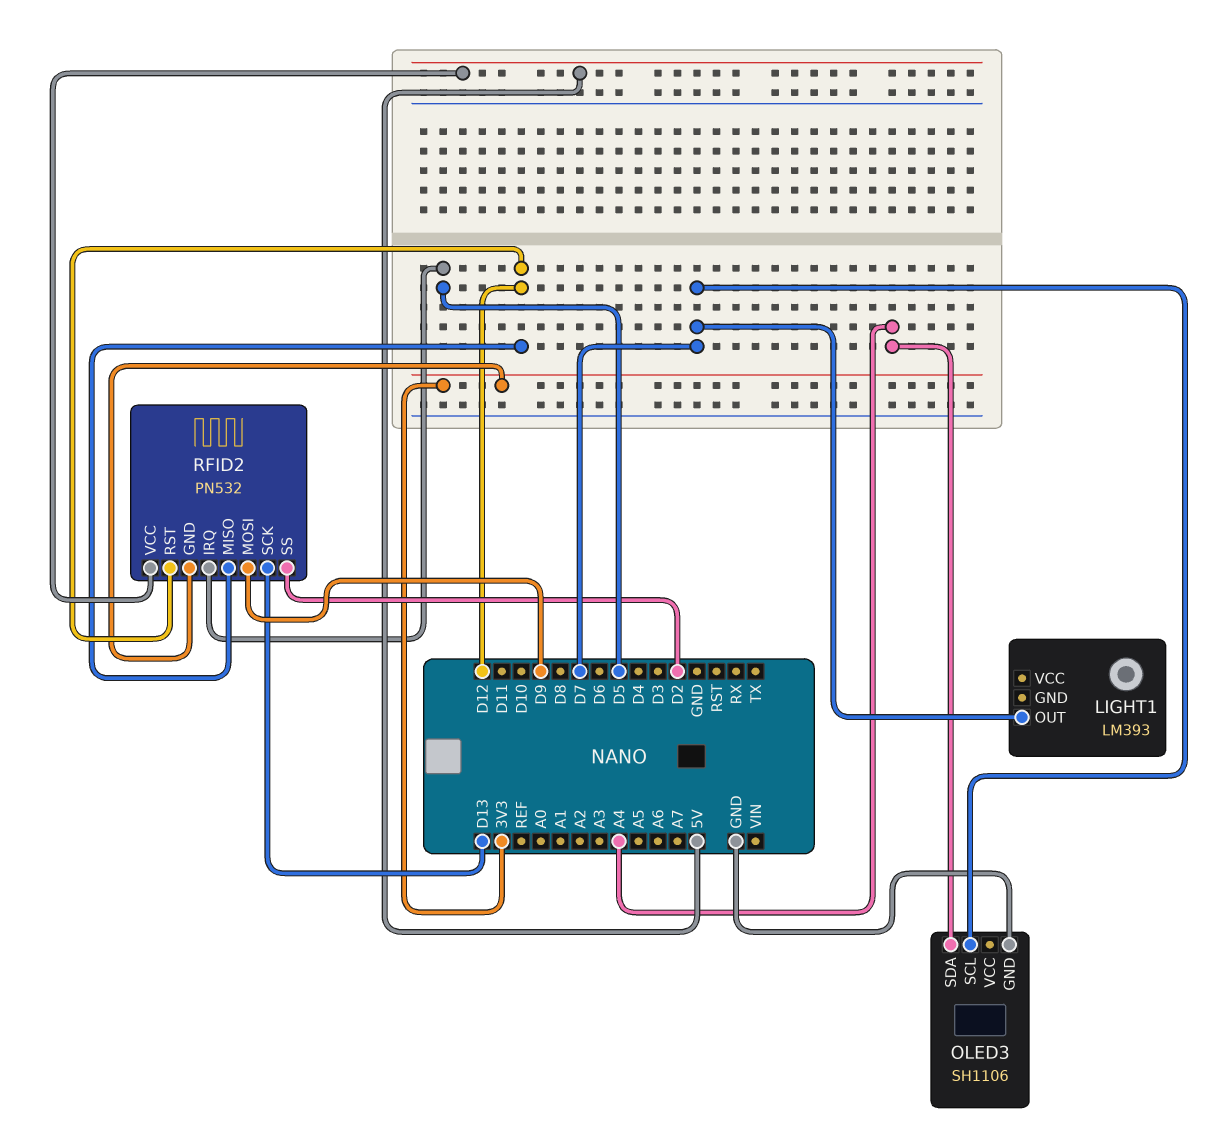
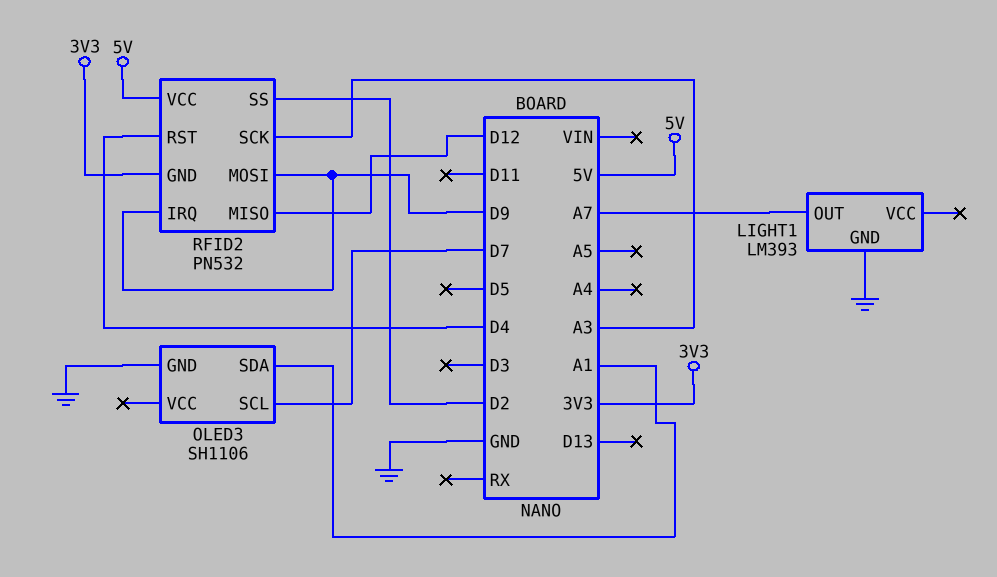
LIGHT1 pin GND: none -> GND
LIGHT1 pin OUT: D7 -> A7
OLED3 pin SDA: A4 -> A1
RFID2 pin IRQ: D5 -> D9
RFID2 pin RST: D12 -> D4
RFID2 pin SCK: D13 -> A3

